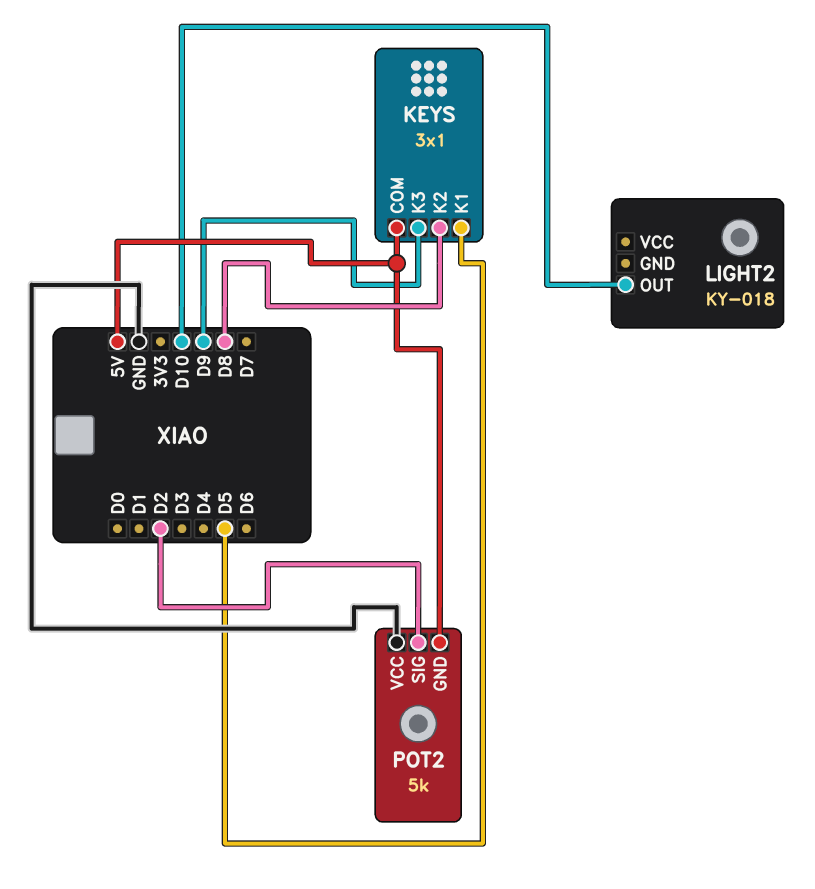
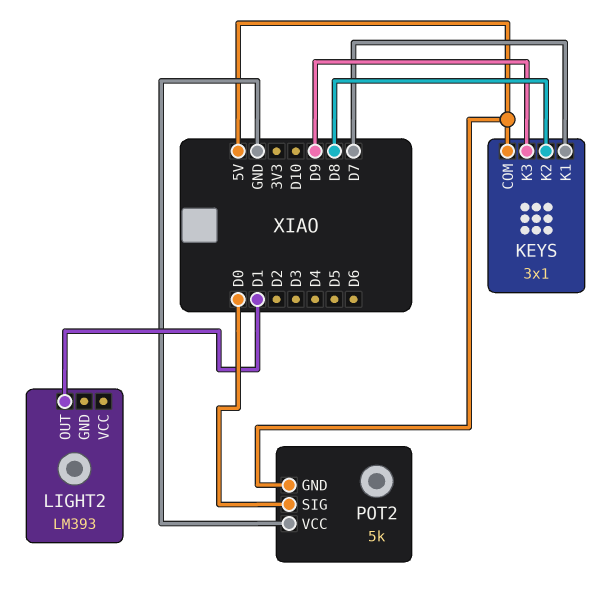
KEYS pin K1: D5 -> D7
LIGHT2: KY-018 -> LM393
LIGHT2 pin OUT: D10 -> D1
POT2 pin SIG: D2 -> D0

